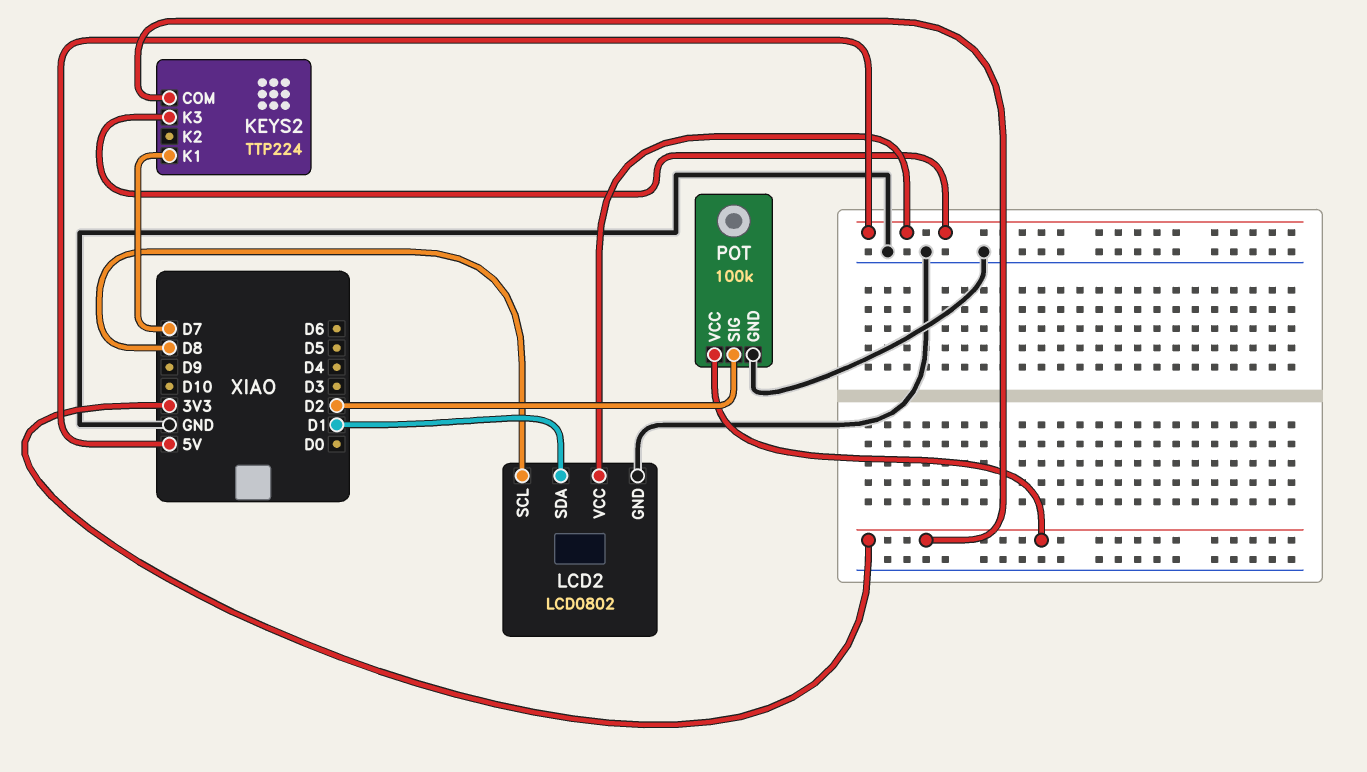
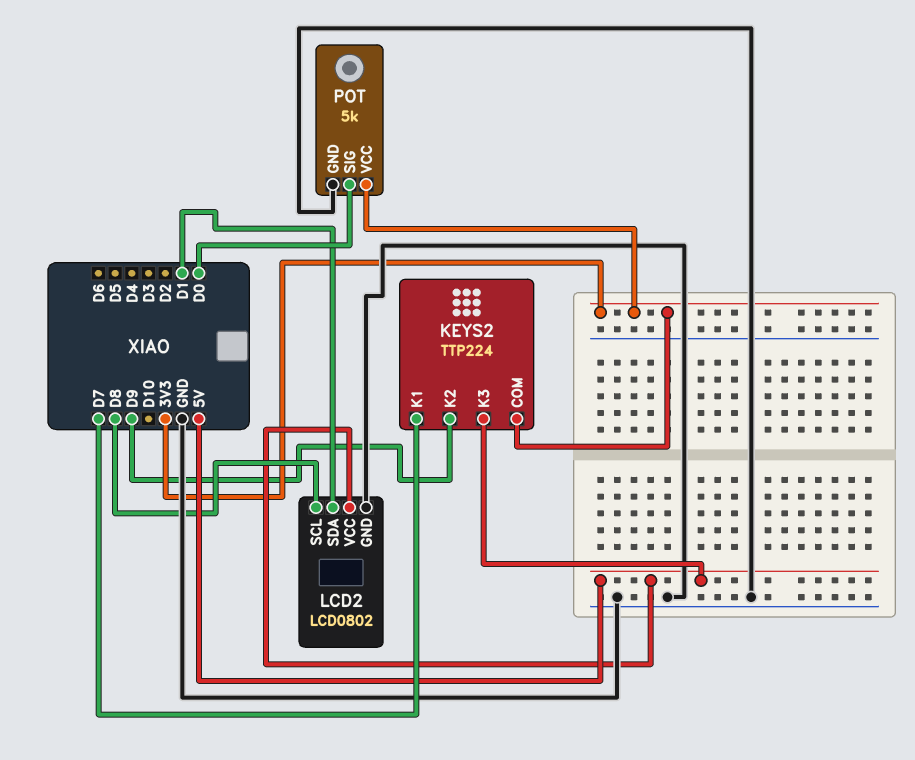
KEYS2 pin K2: none -> D9
POT: 100k -> 5k
POT pin SIG: D2 -> D0

